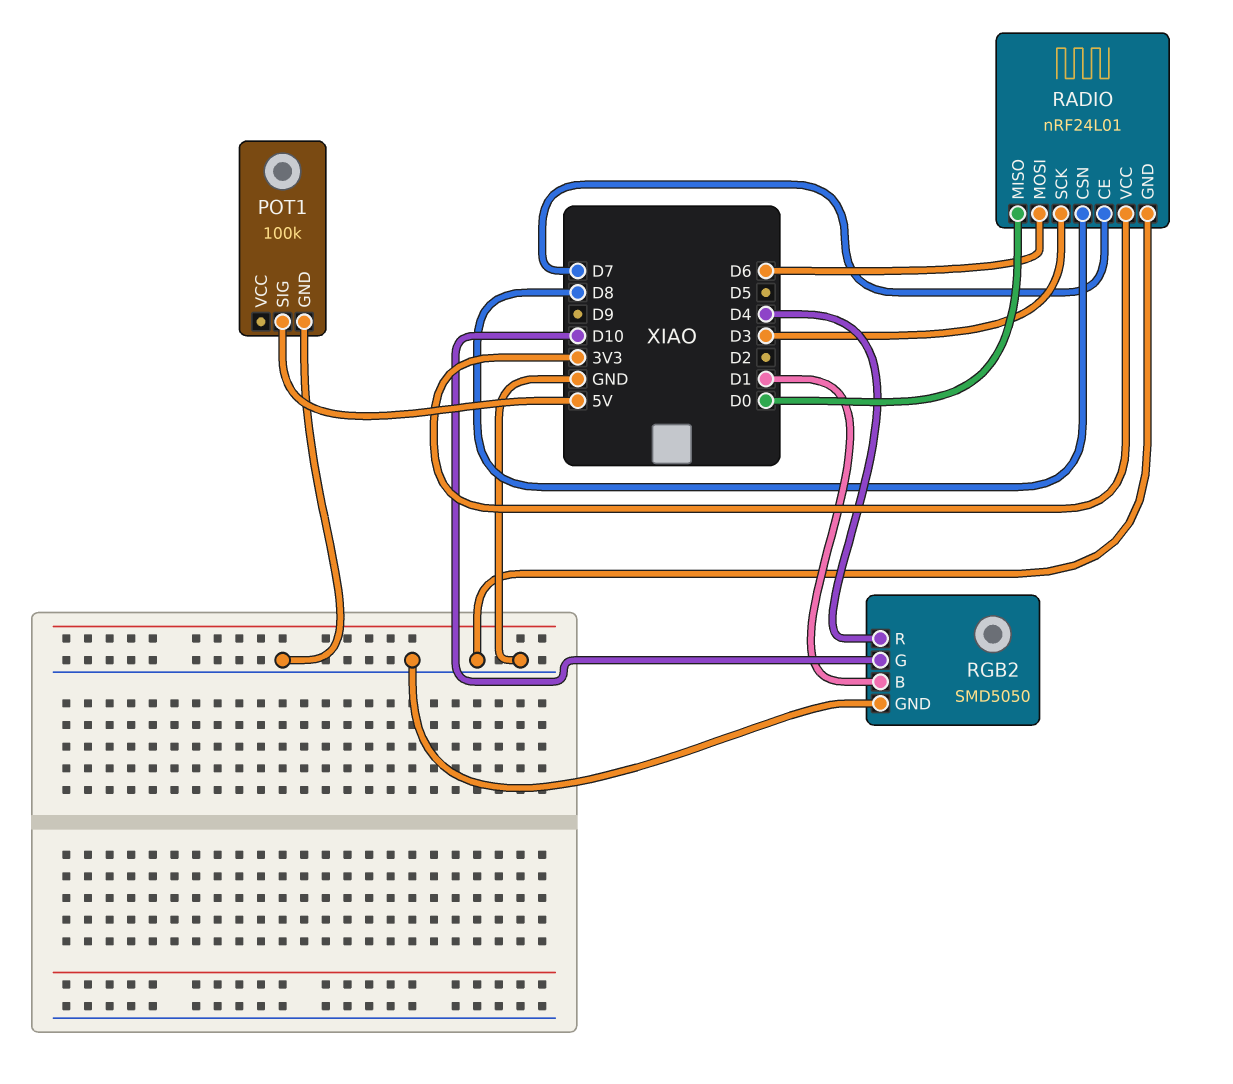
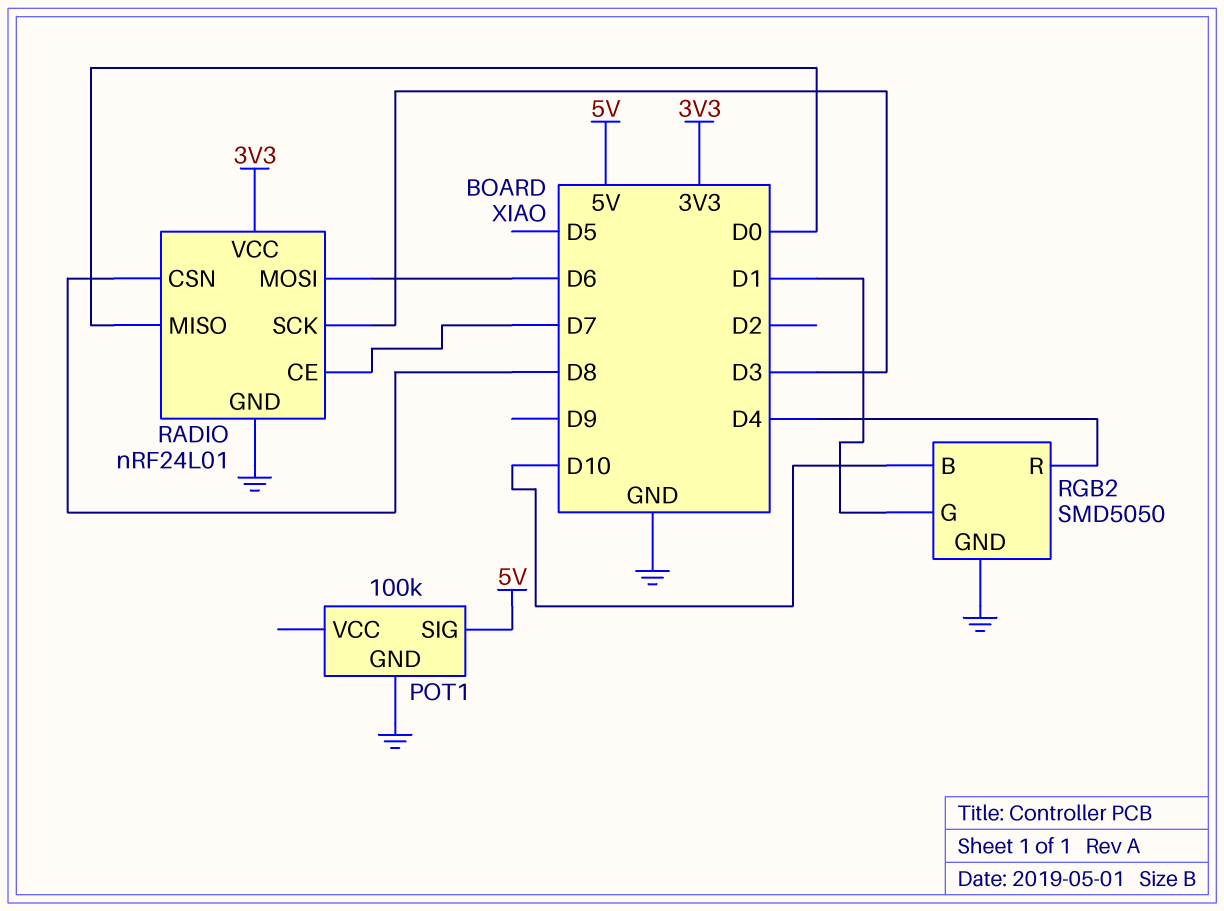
RGB2 pin B: D1 -> D10
RGB2 pin G: D10 -> D1

